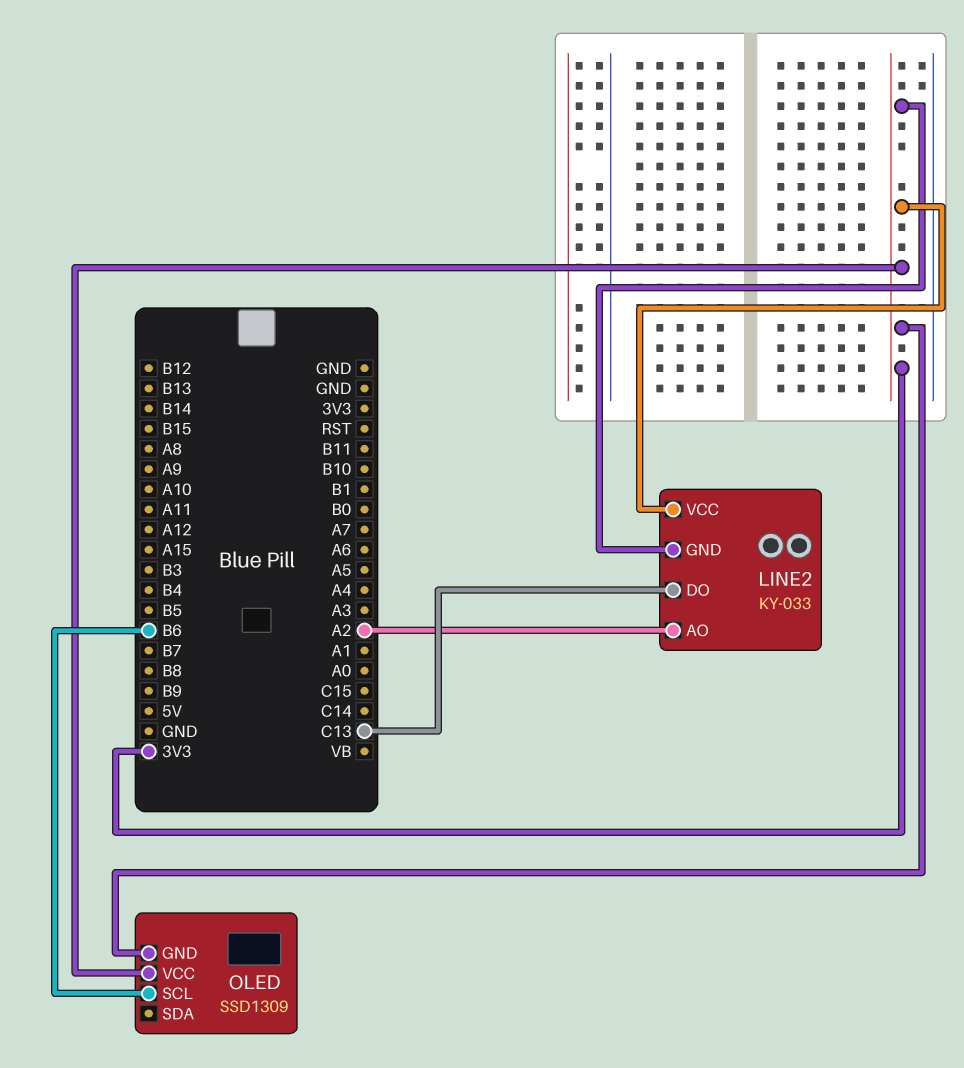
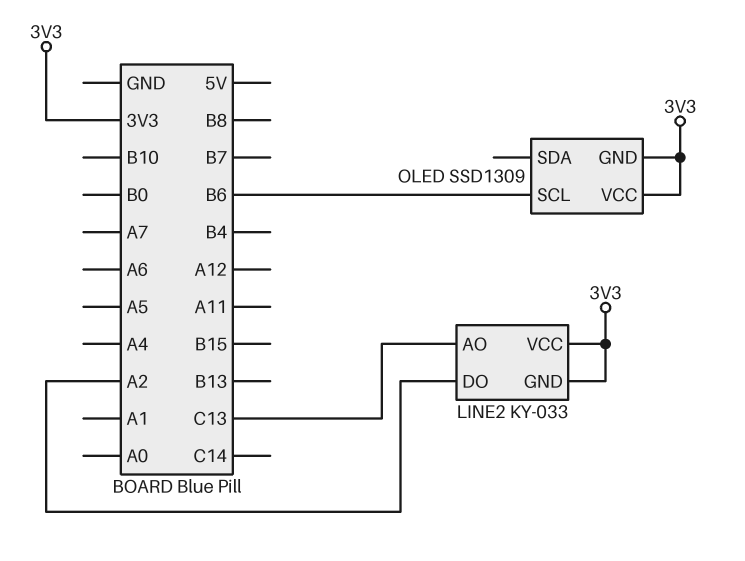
LINE2 pin AO: A2 -> C13
LINE2 pin DO: C13 -> A2

